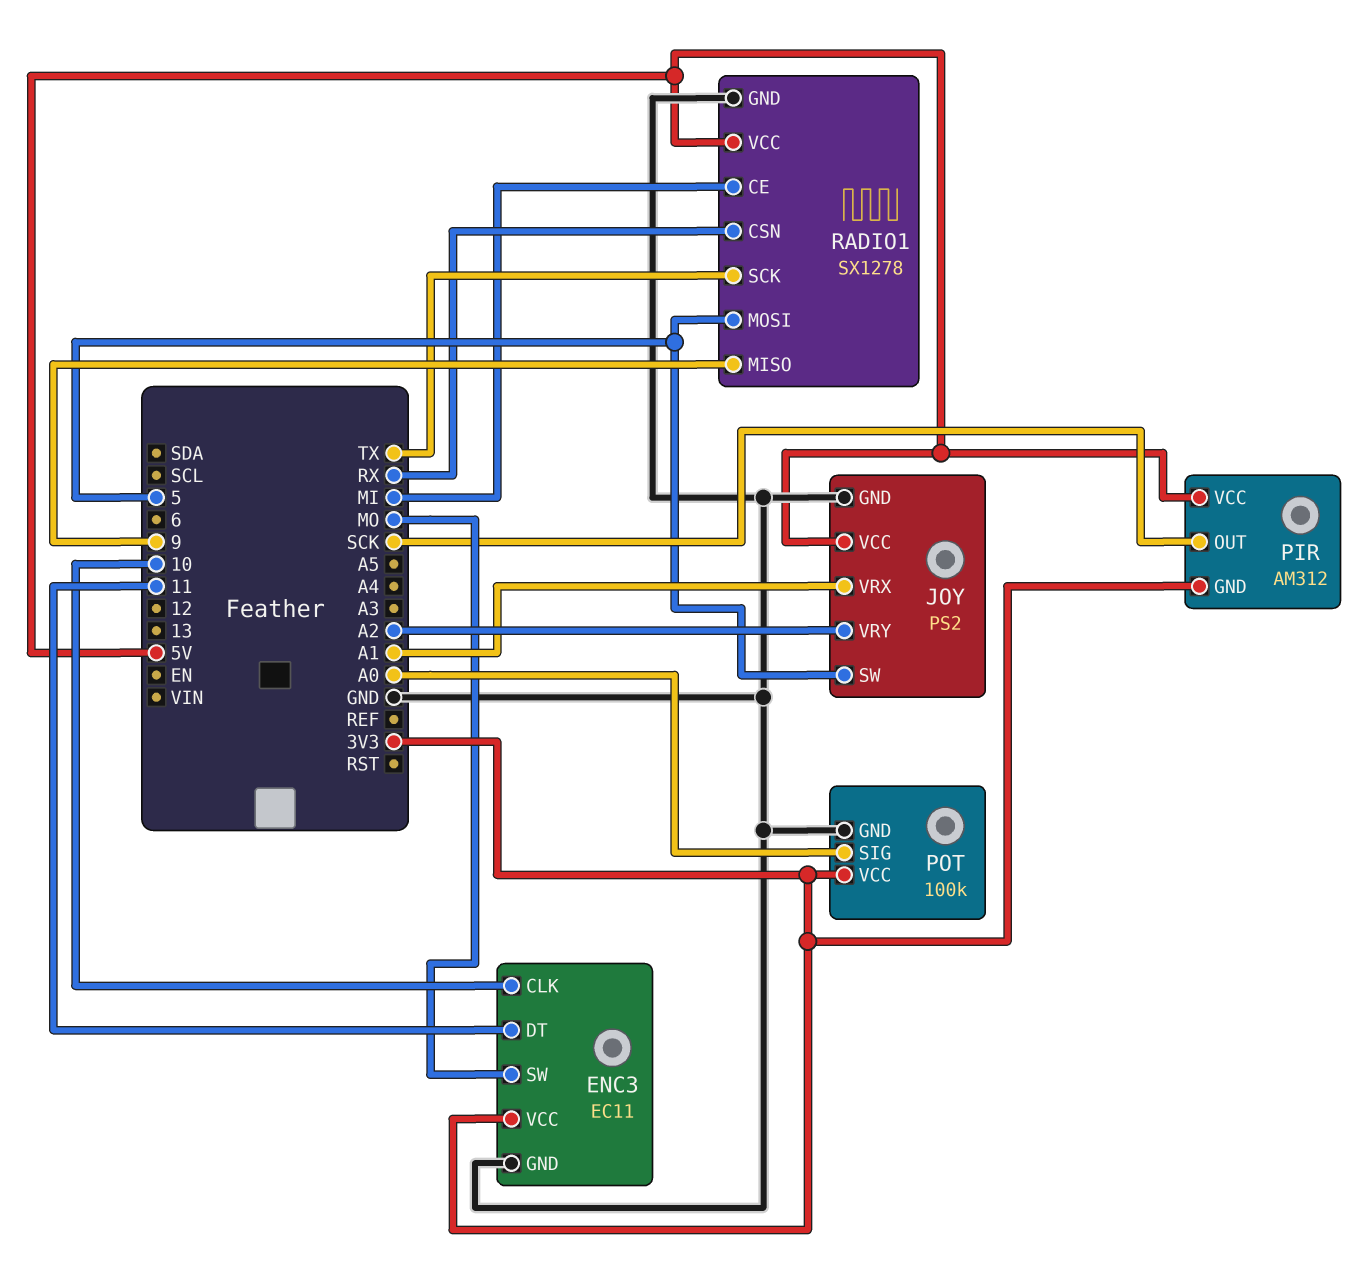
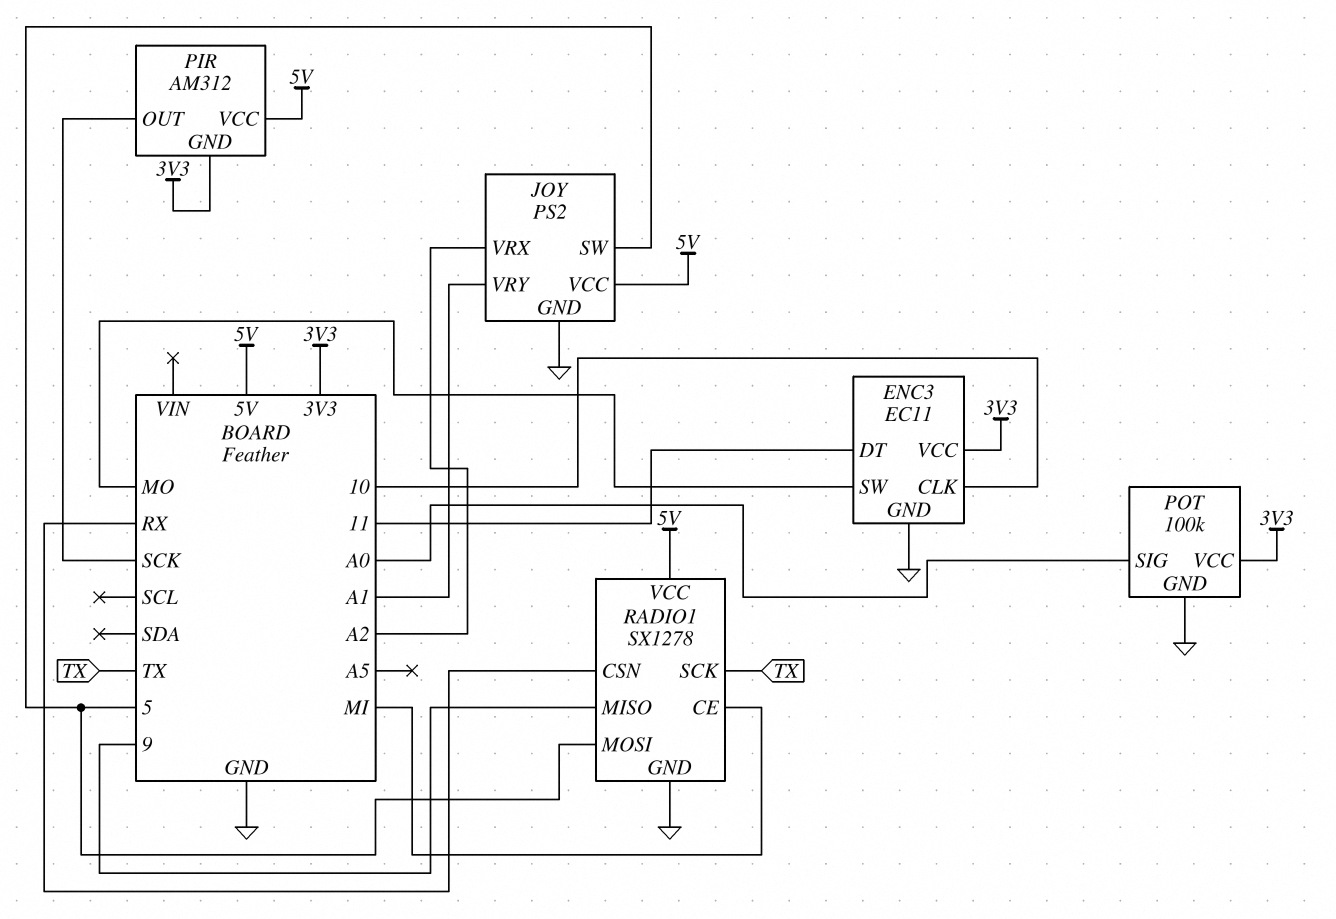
JOY pin VRX: A1 -> A2
JOY pin VRY: A2 -> A1

